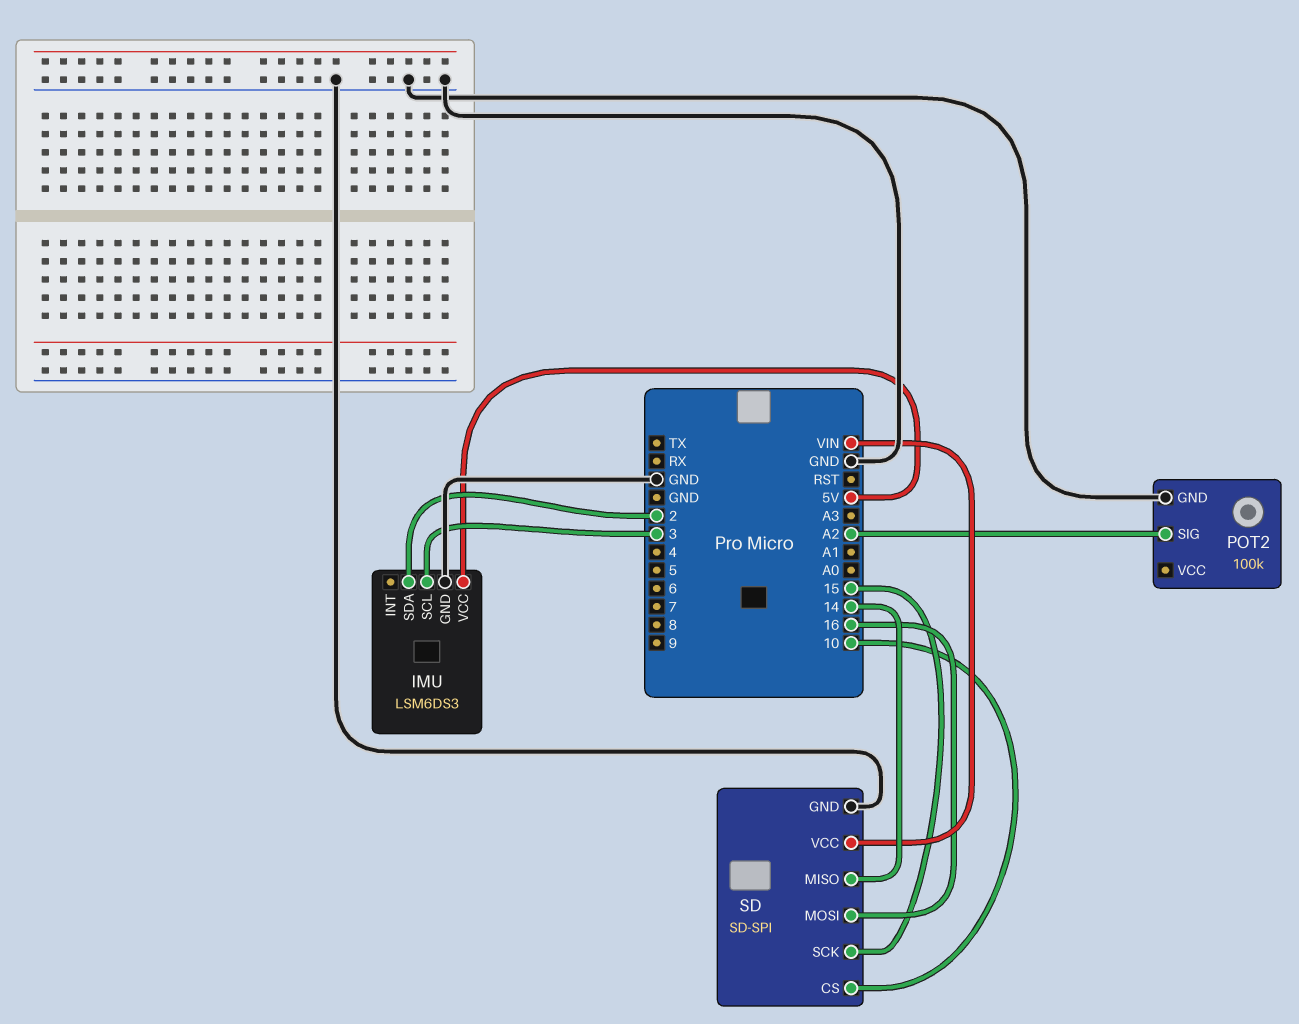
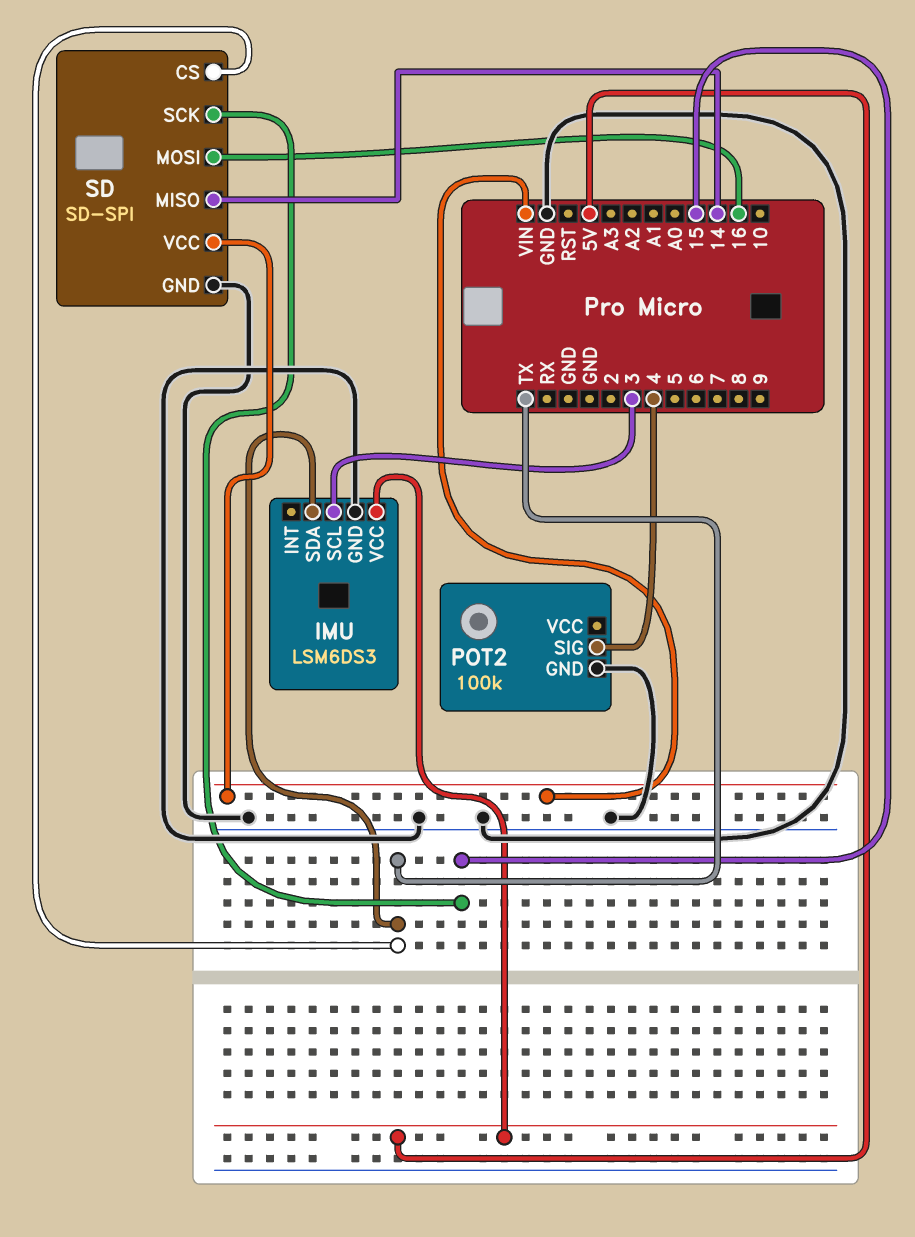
IMU pin SDA: 2 -> TX
POT2 pin SIG: A2 -> 4
SD pin CS: 10 -> TX

